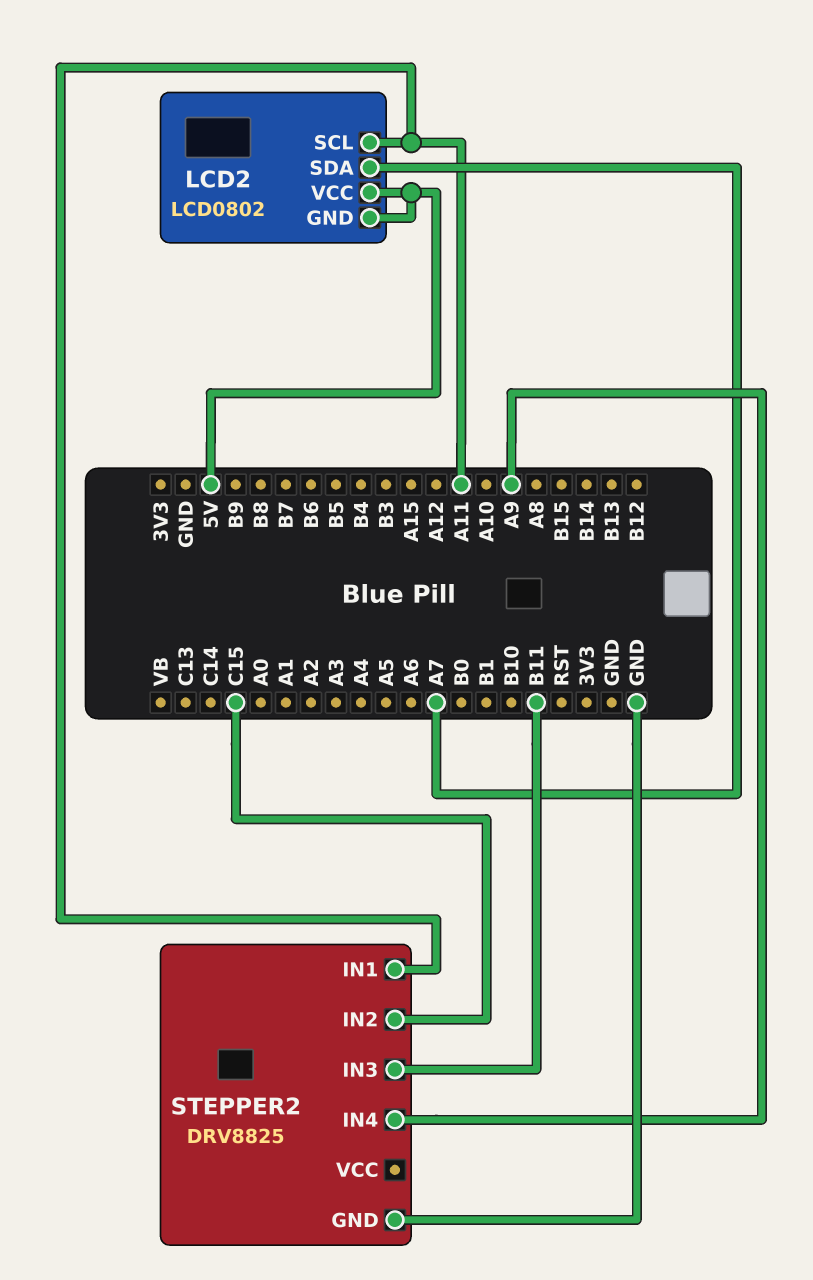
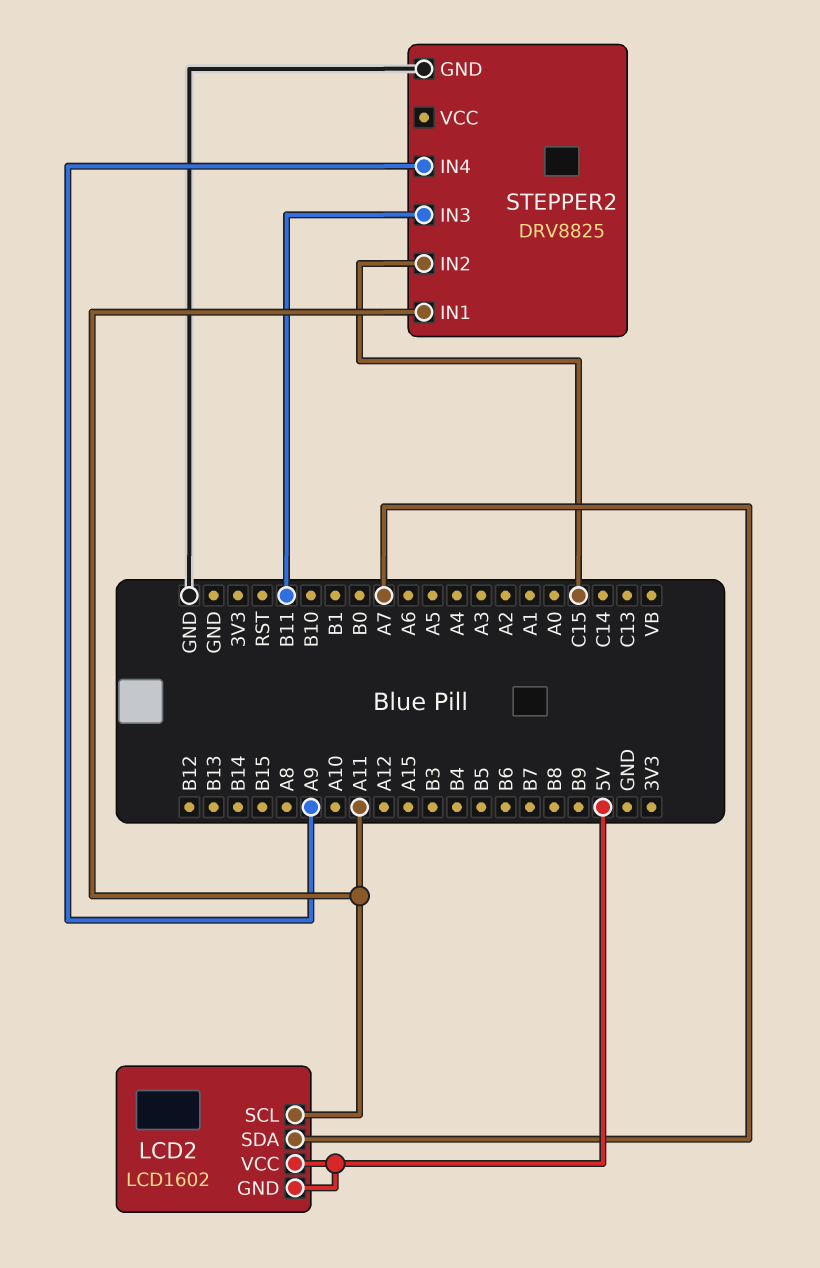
LCD2: LCD0802 -> LCD1602

